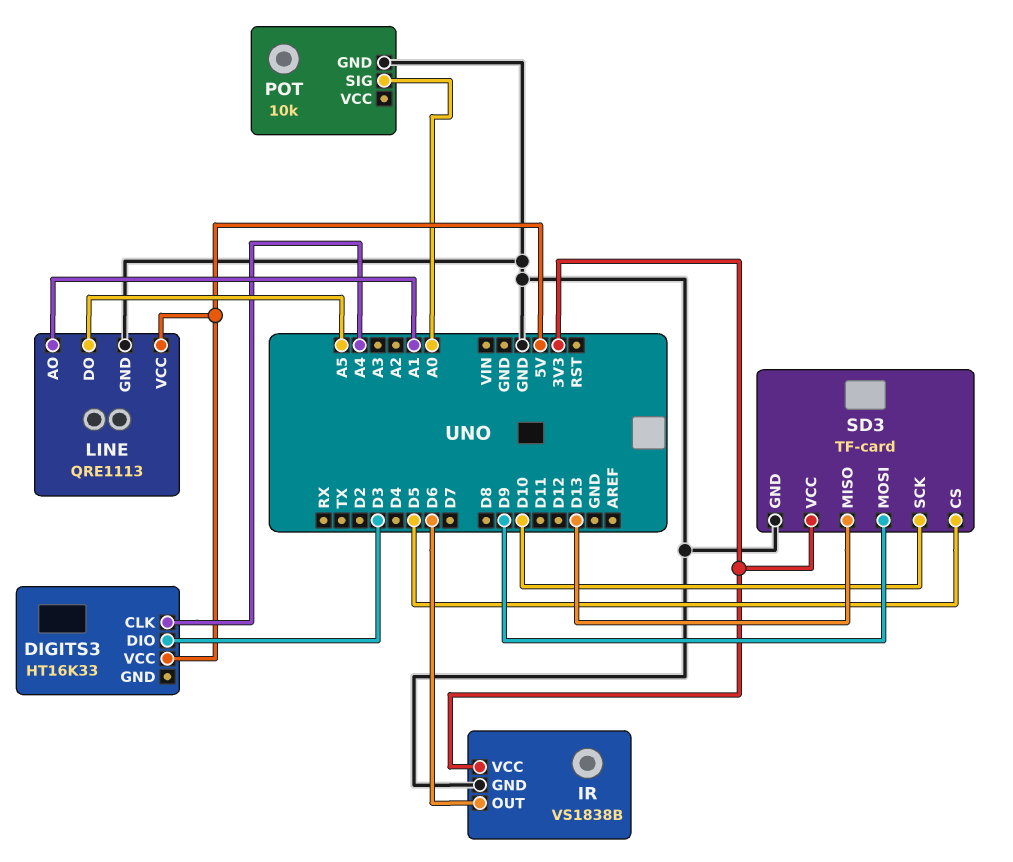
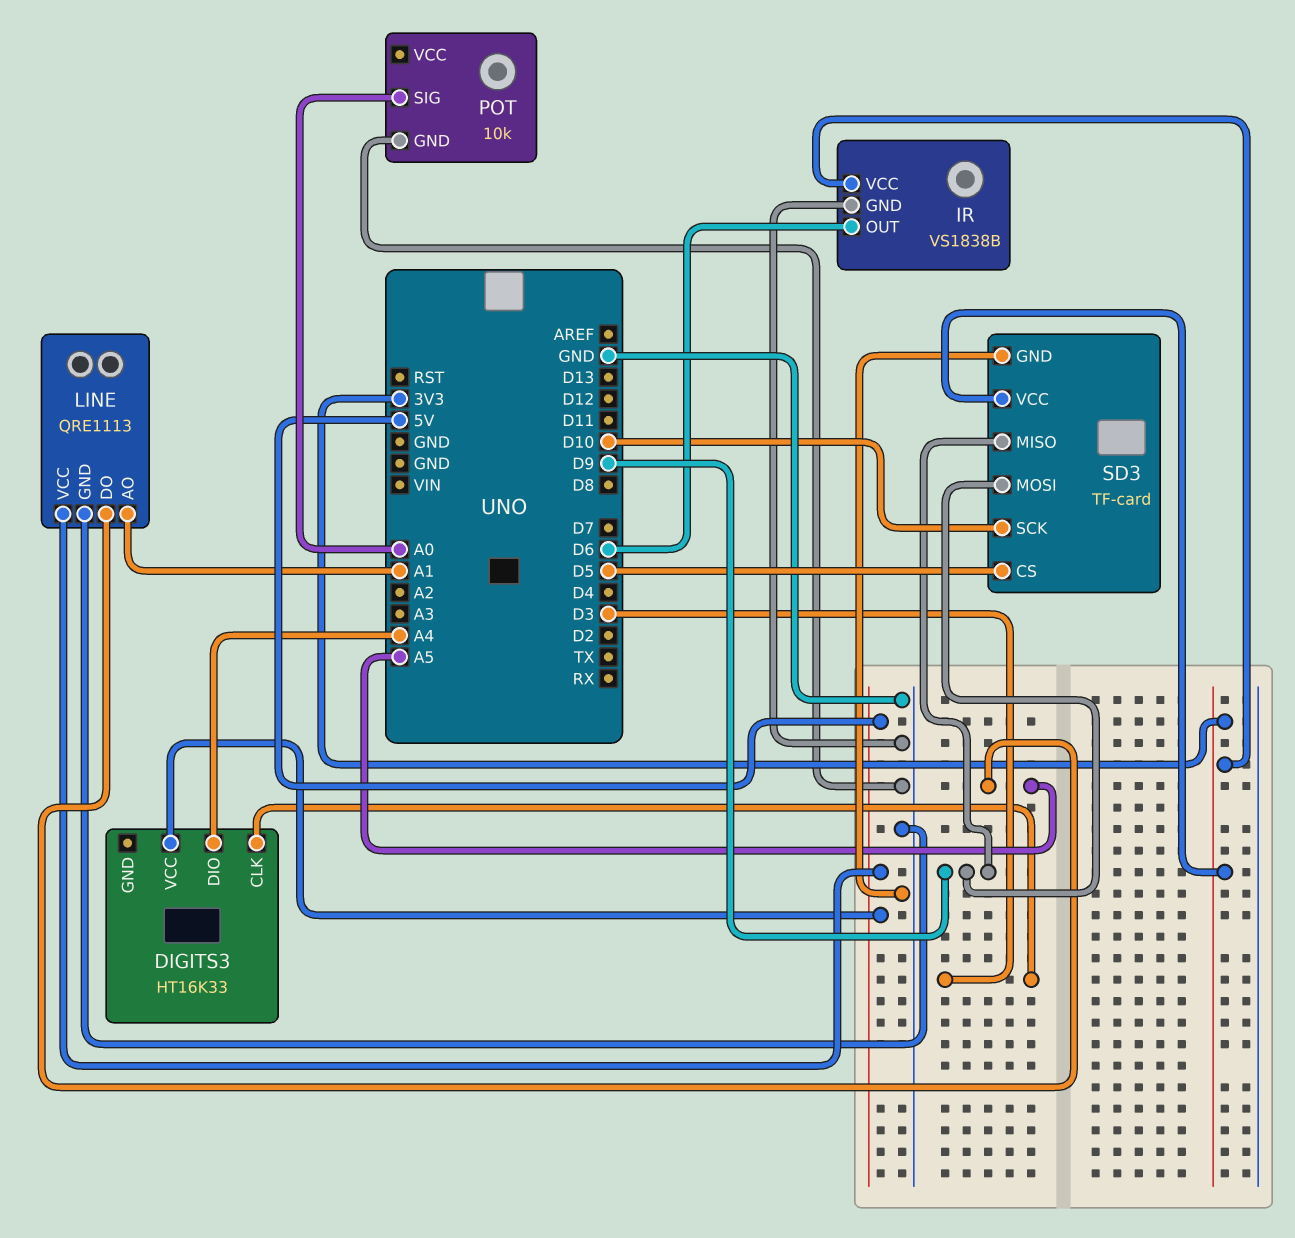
DIGITS3 pin CLK: A4 -> D3
DIGITS3 pin DIO: D3 -> A4
SD3 pin MISO: D13 -> D9

